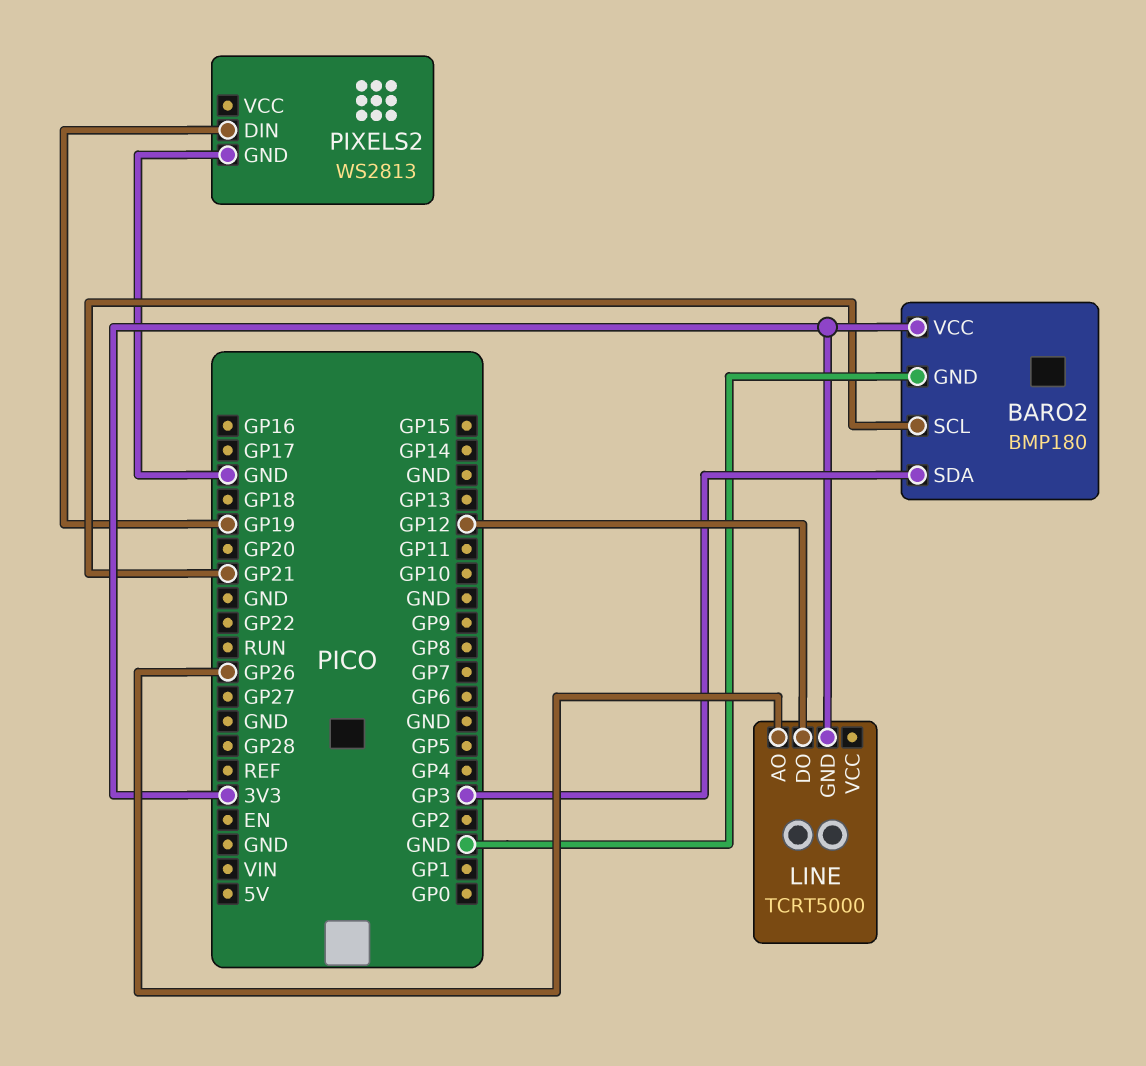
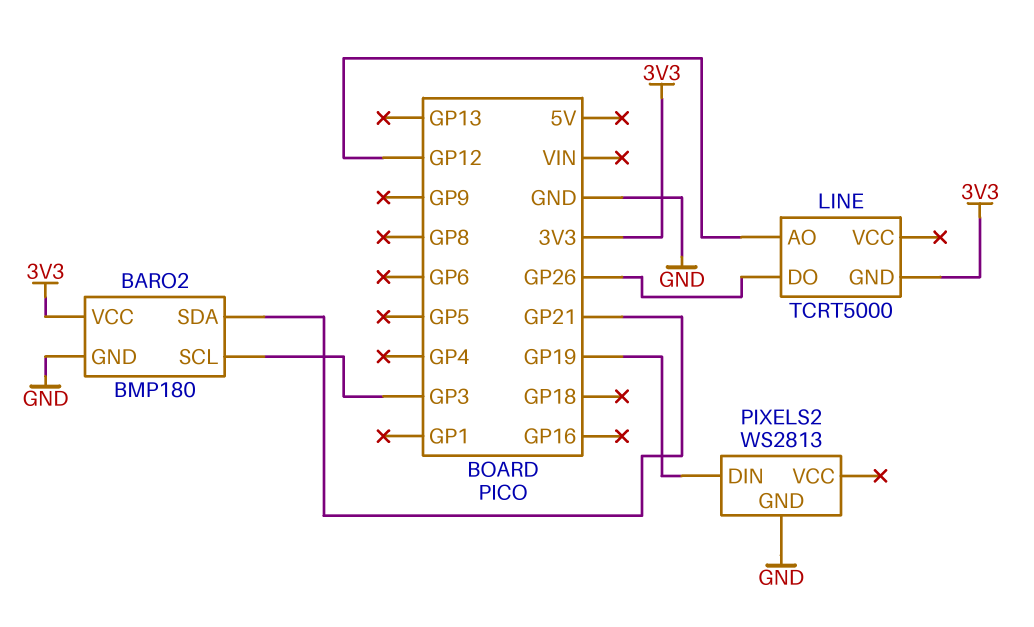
BARO2 pin SCL: GP21 -> GP3
BARO2 pin SDA: GP3 -> GP21
LINE pin AO: GP26 -> GP12
LINE pin DO: GP12 -> GP26

